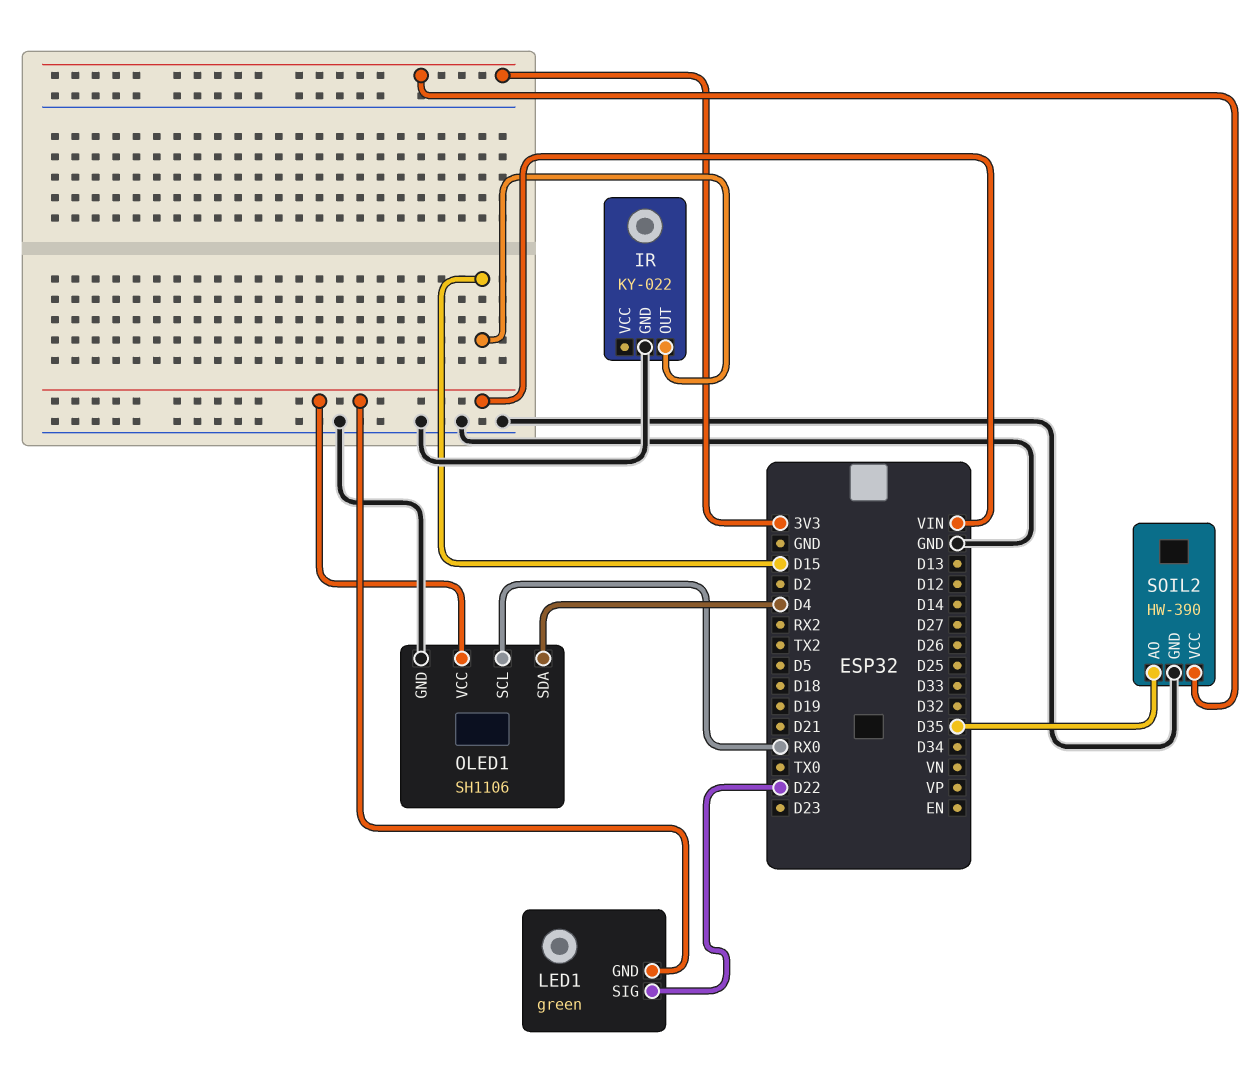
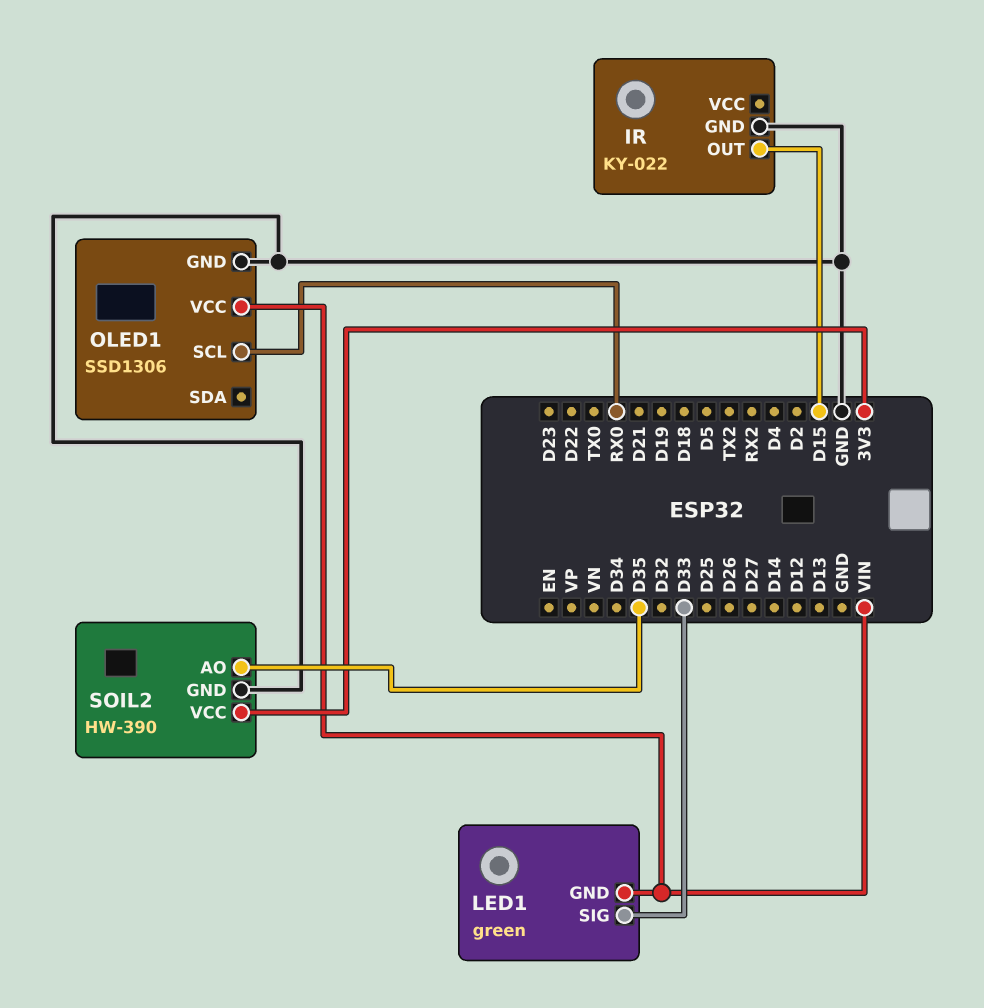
LED1 pin SIG: D22 -> D33
OLED1: SH1106 -> SSD1306
OLED1 pin SDA: D4 -> none

